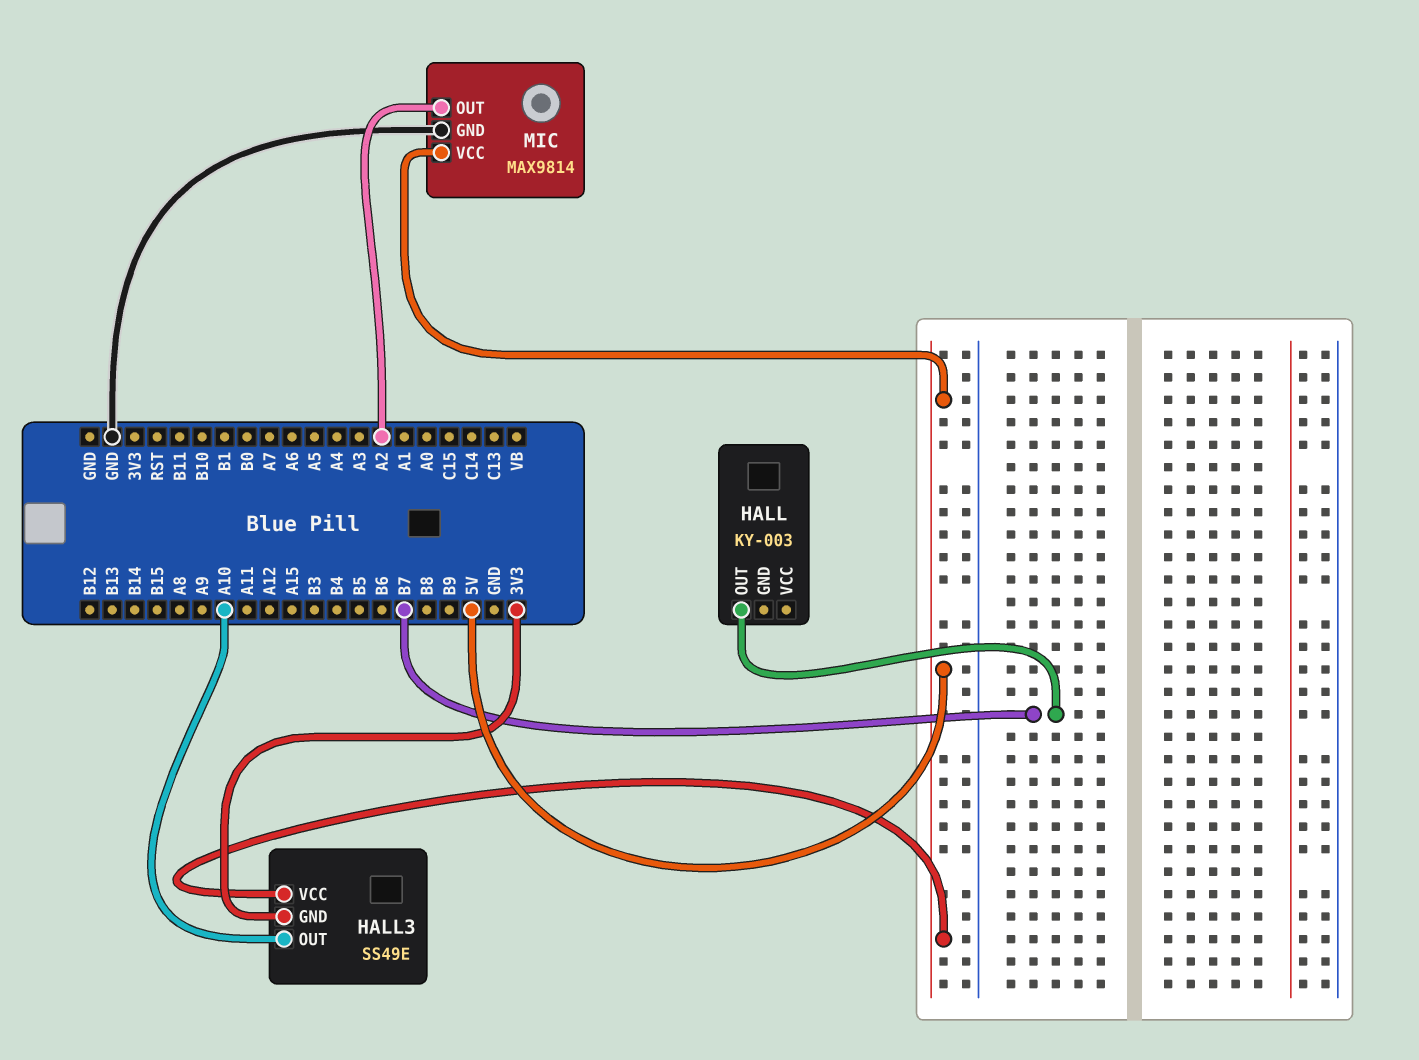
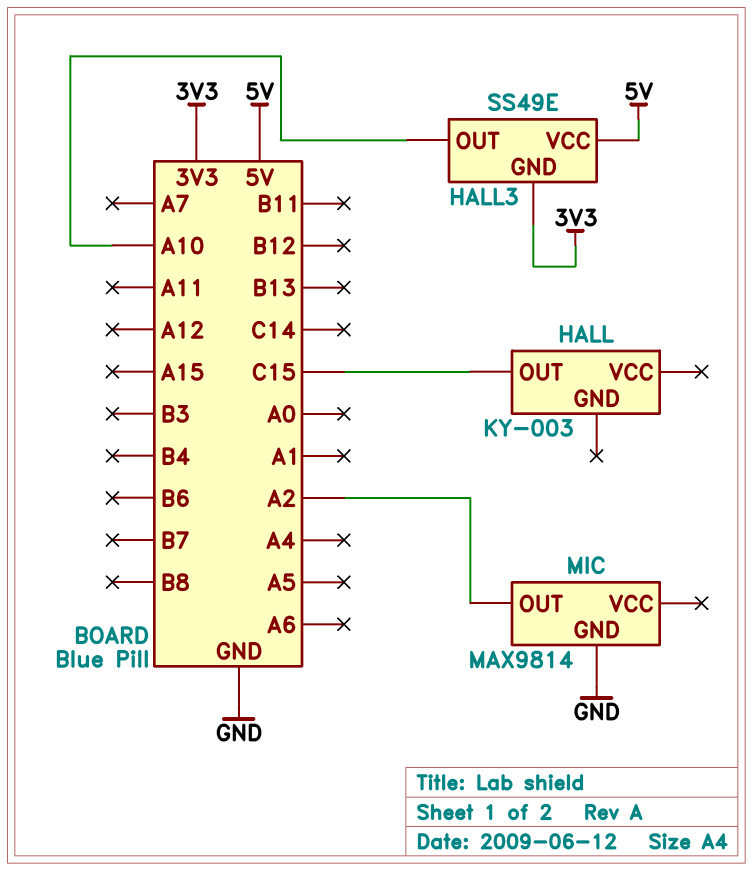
HALL pin OUT: B7 -> C15
MIC pin VCC: 5V -> none

